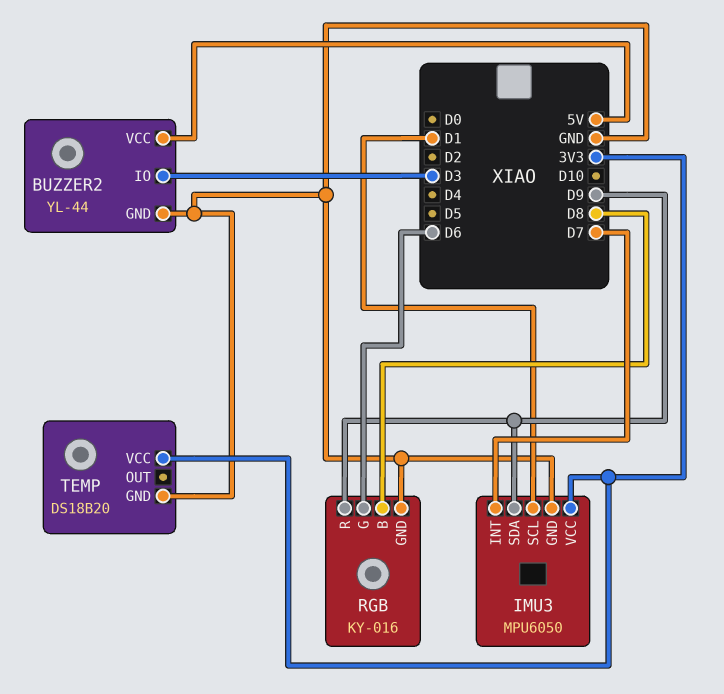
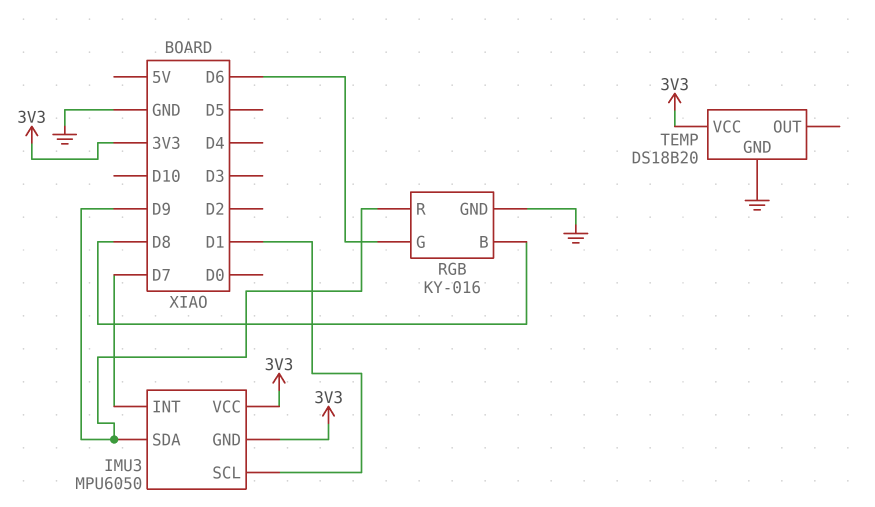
BUZZER2: YL-44 -> none
BUZZER2 pin GND: GND -> none
BUZZER2 pin IO: D3 -> none
BUZZER2 pin VCC: 5V -> none
IMU3 pin GND: GND -> 3V3

